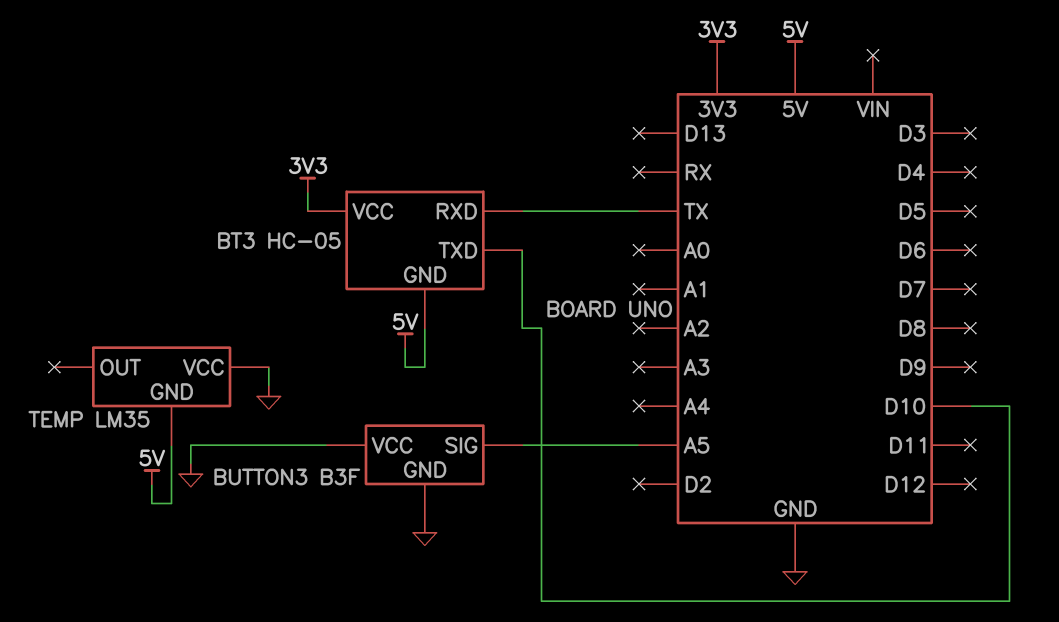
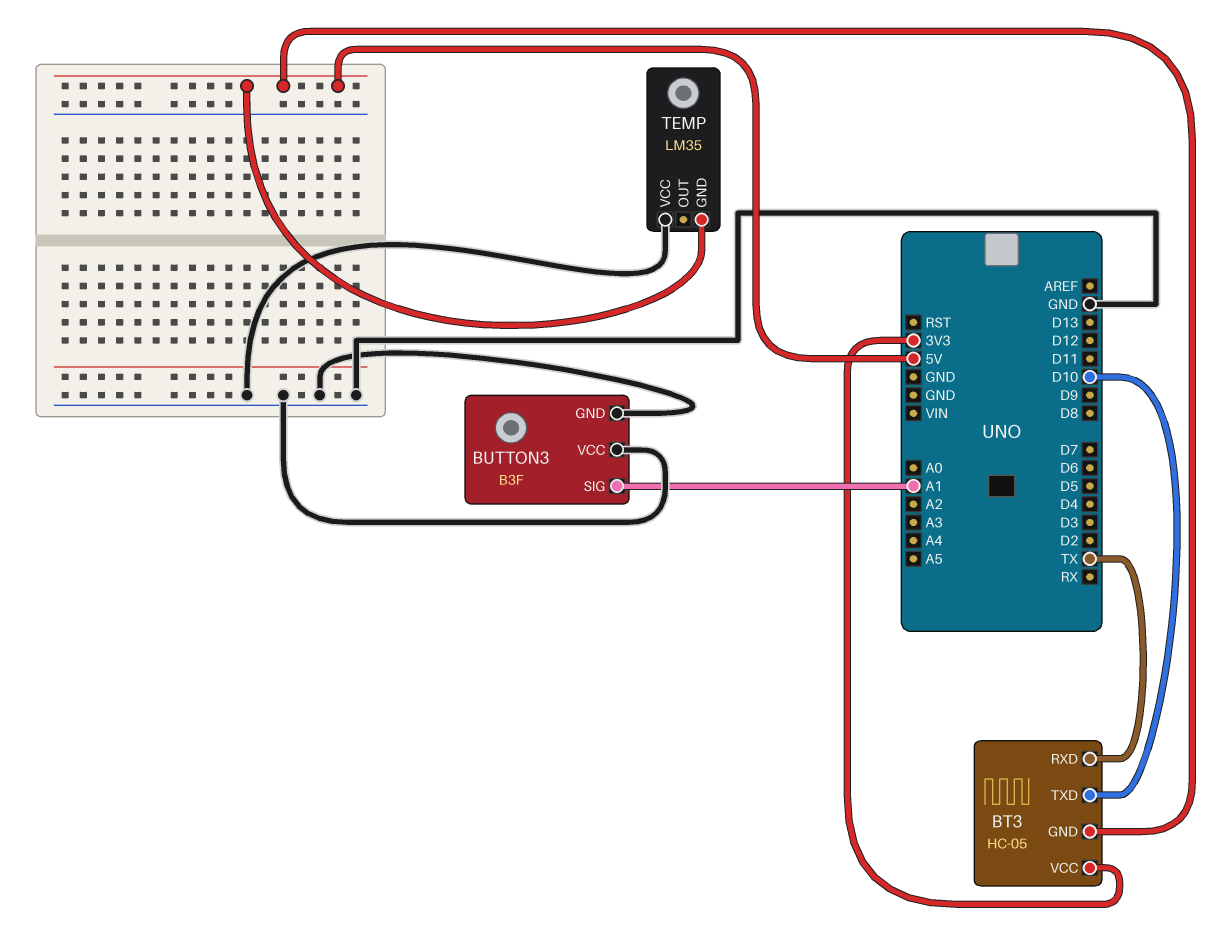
BUTTON3 pin SIG: A5 -> A1

